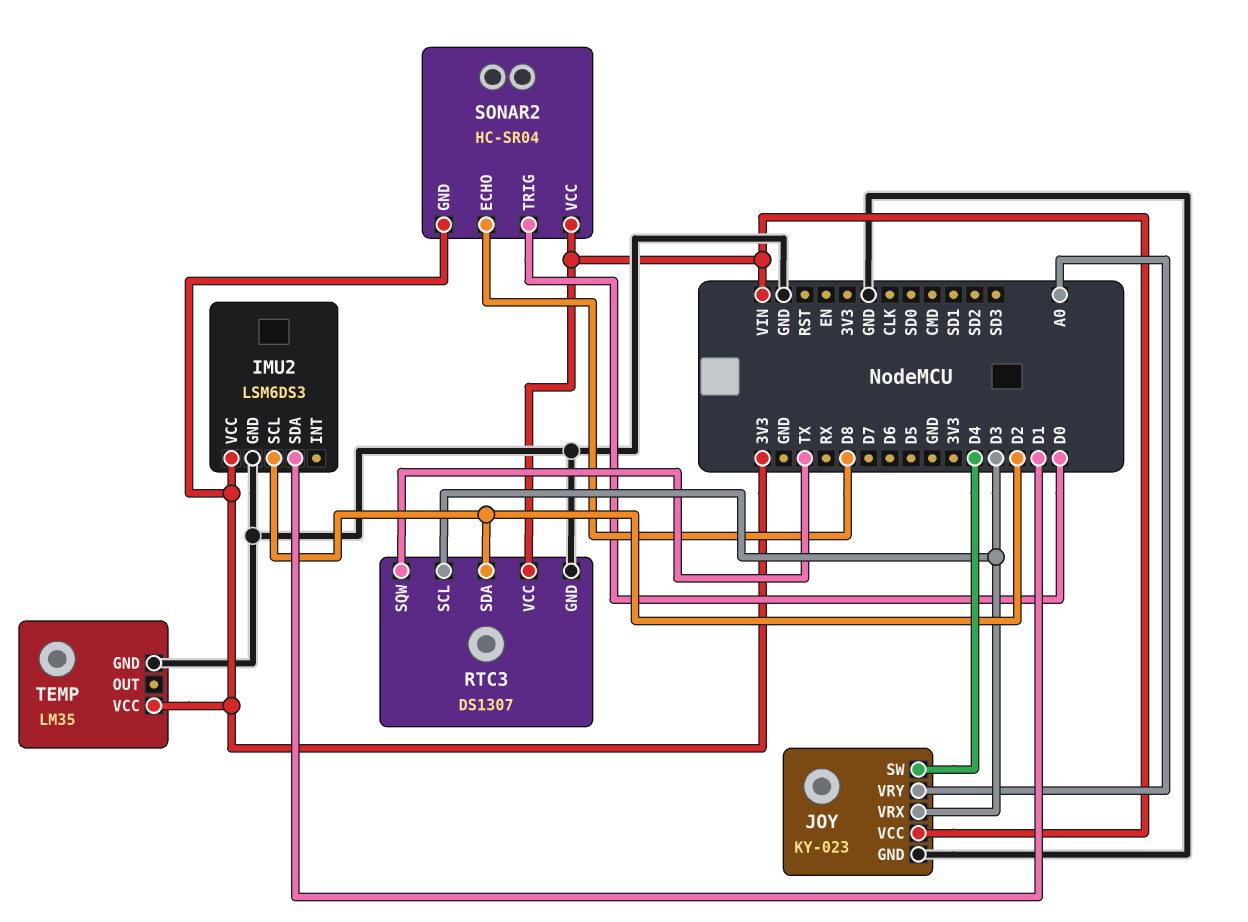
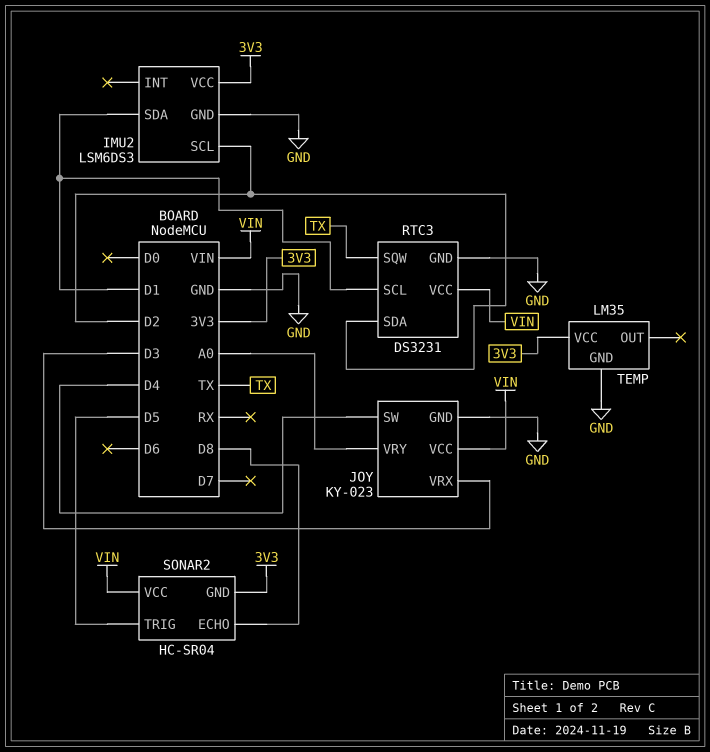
RTC3: DS1307 -> DS3231
RTC3 pin SCL: D3 -> D1
SONAR2 pin TRIG: D0 -> D5

